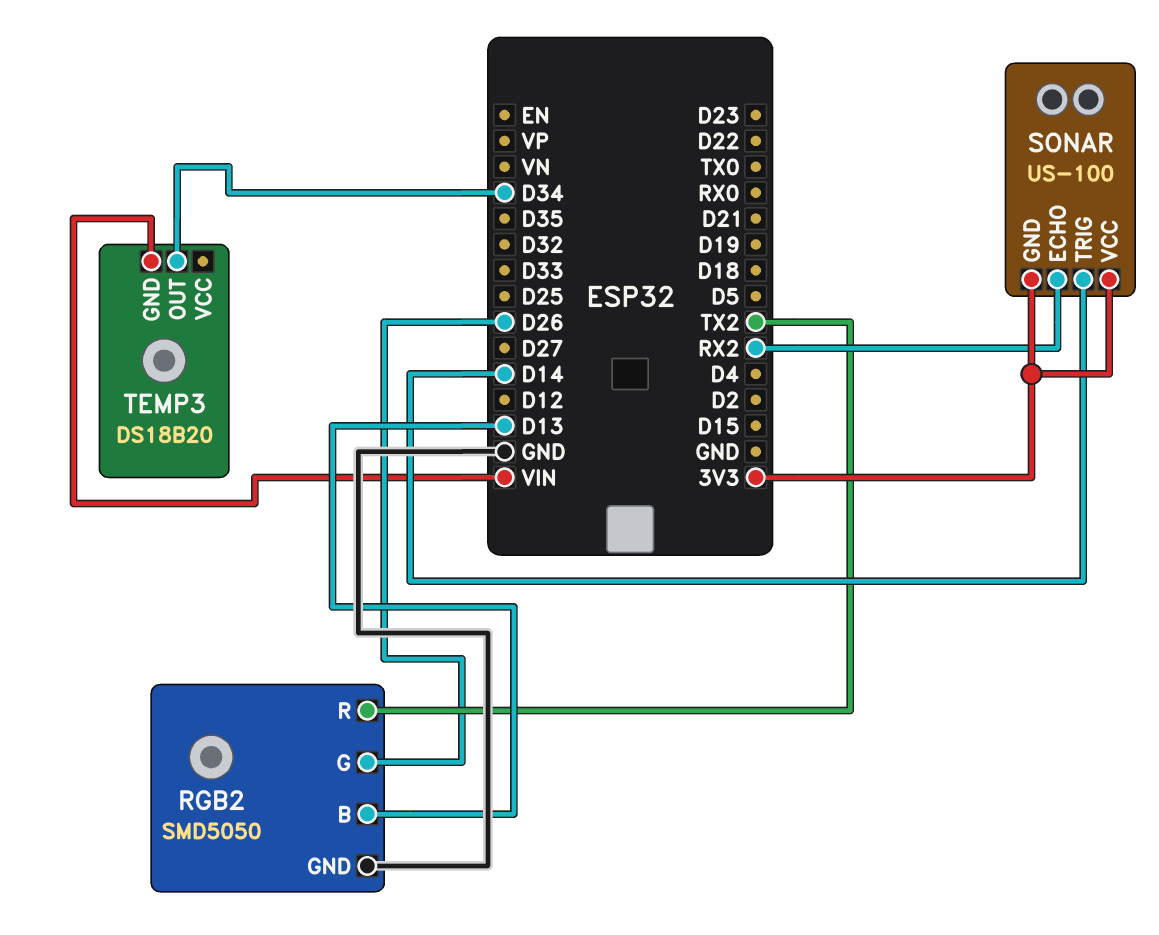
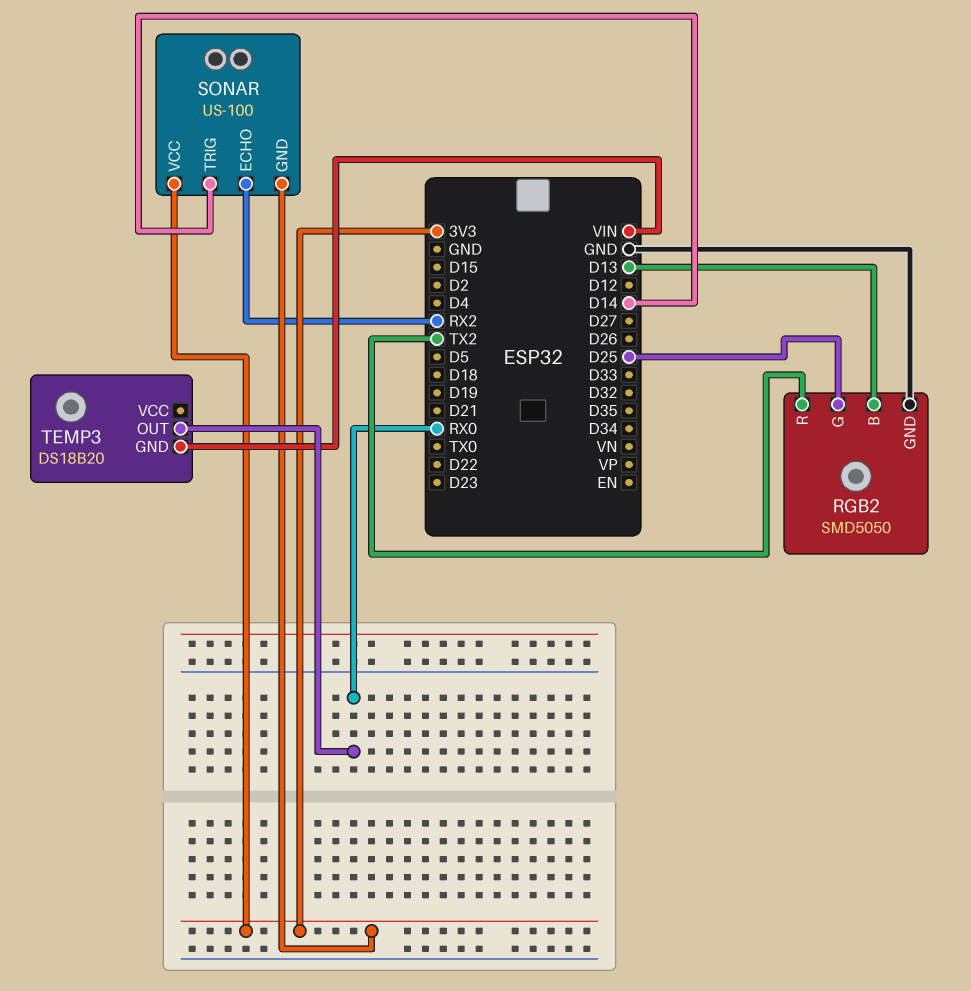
RGB2 pin G: D26 -> D25
TEMP3 pin OUT: D34 -> RX0

